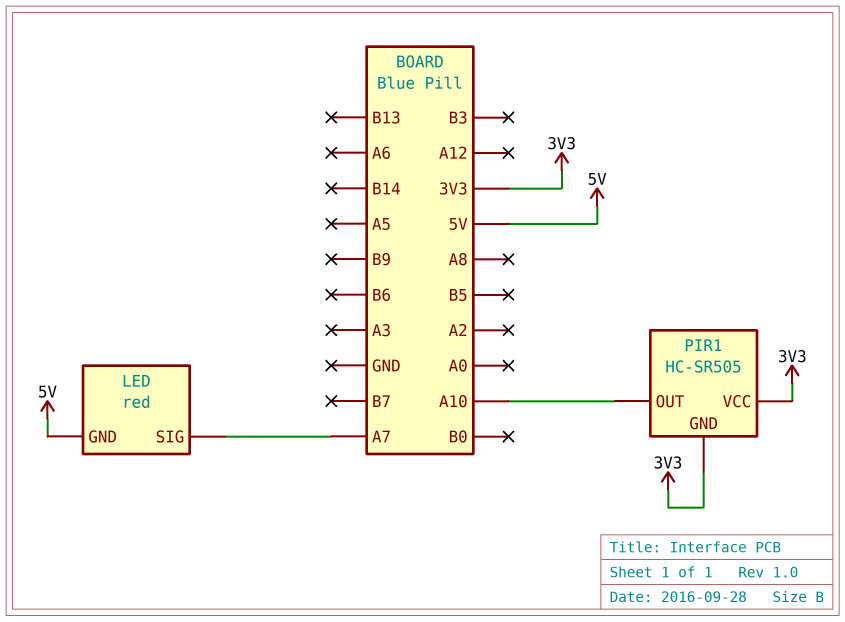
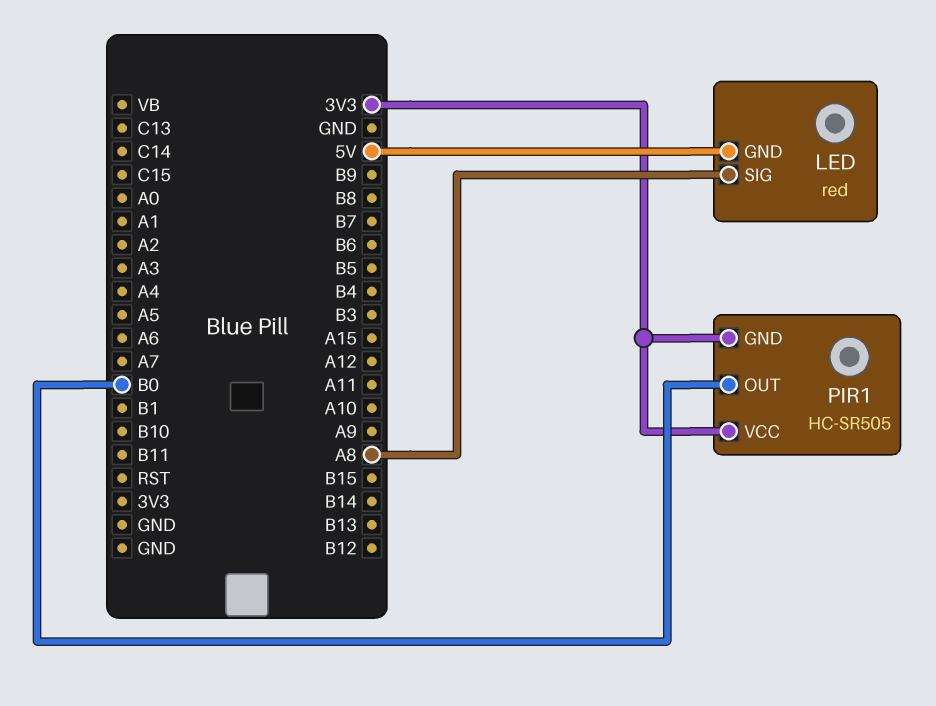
LED pin SIG: A7 -> A8
PIR1 pin OUT: A10 -> B0

